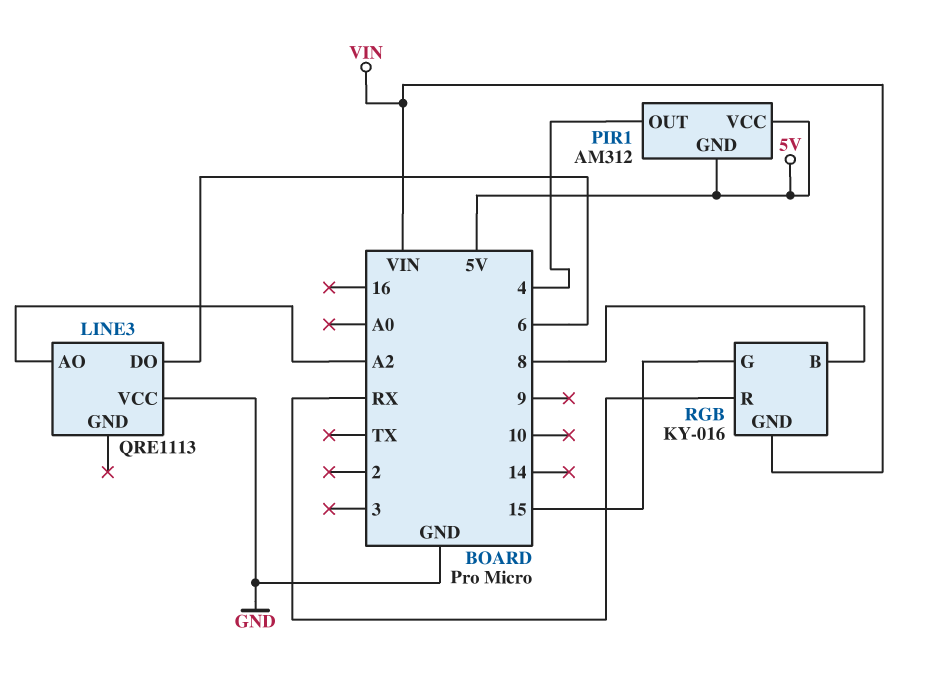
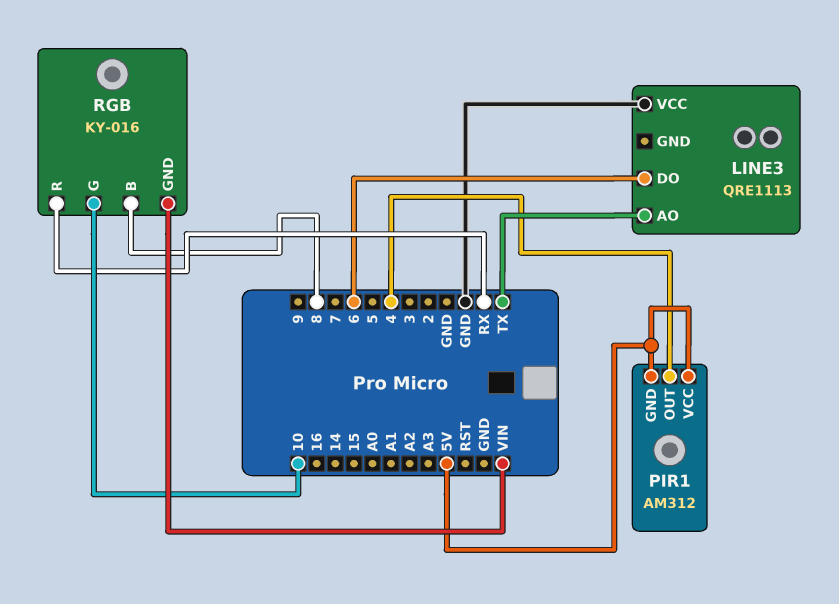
LINE3 pin AO: A2 -> TX
RGB pin G: 15 -> 10

